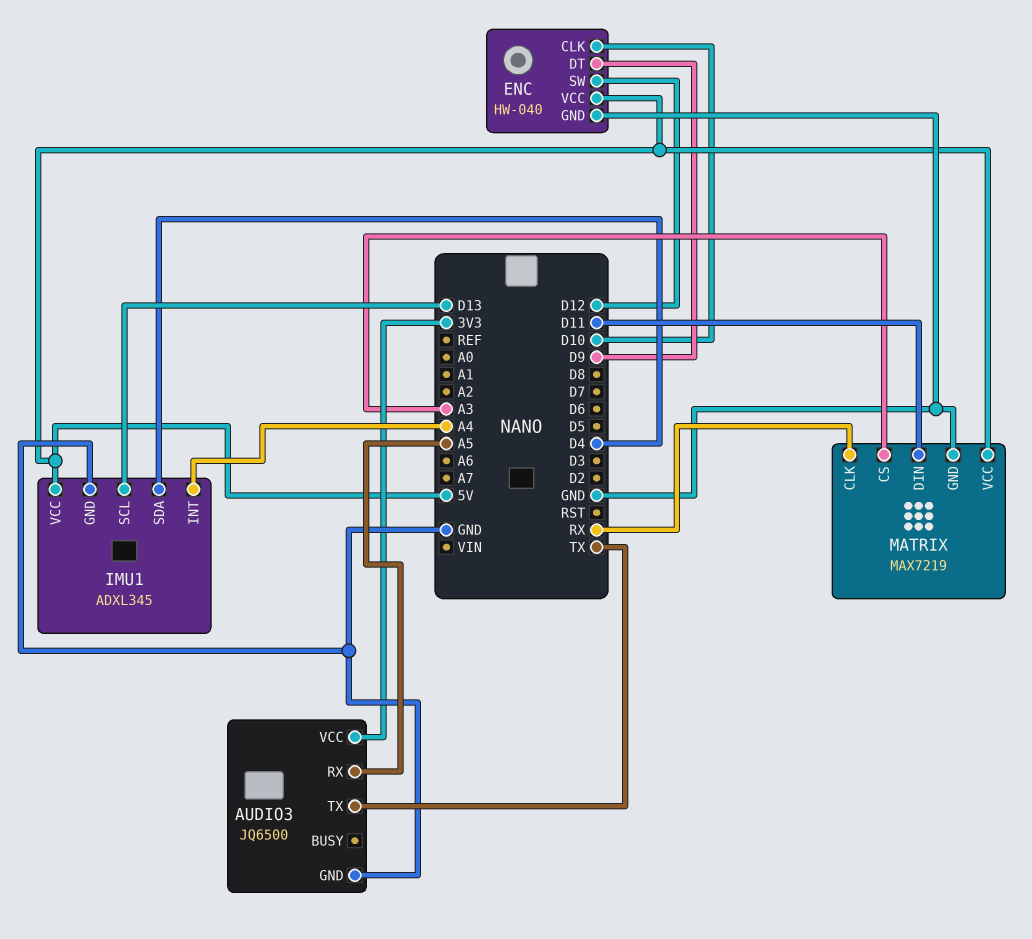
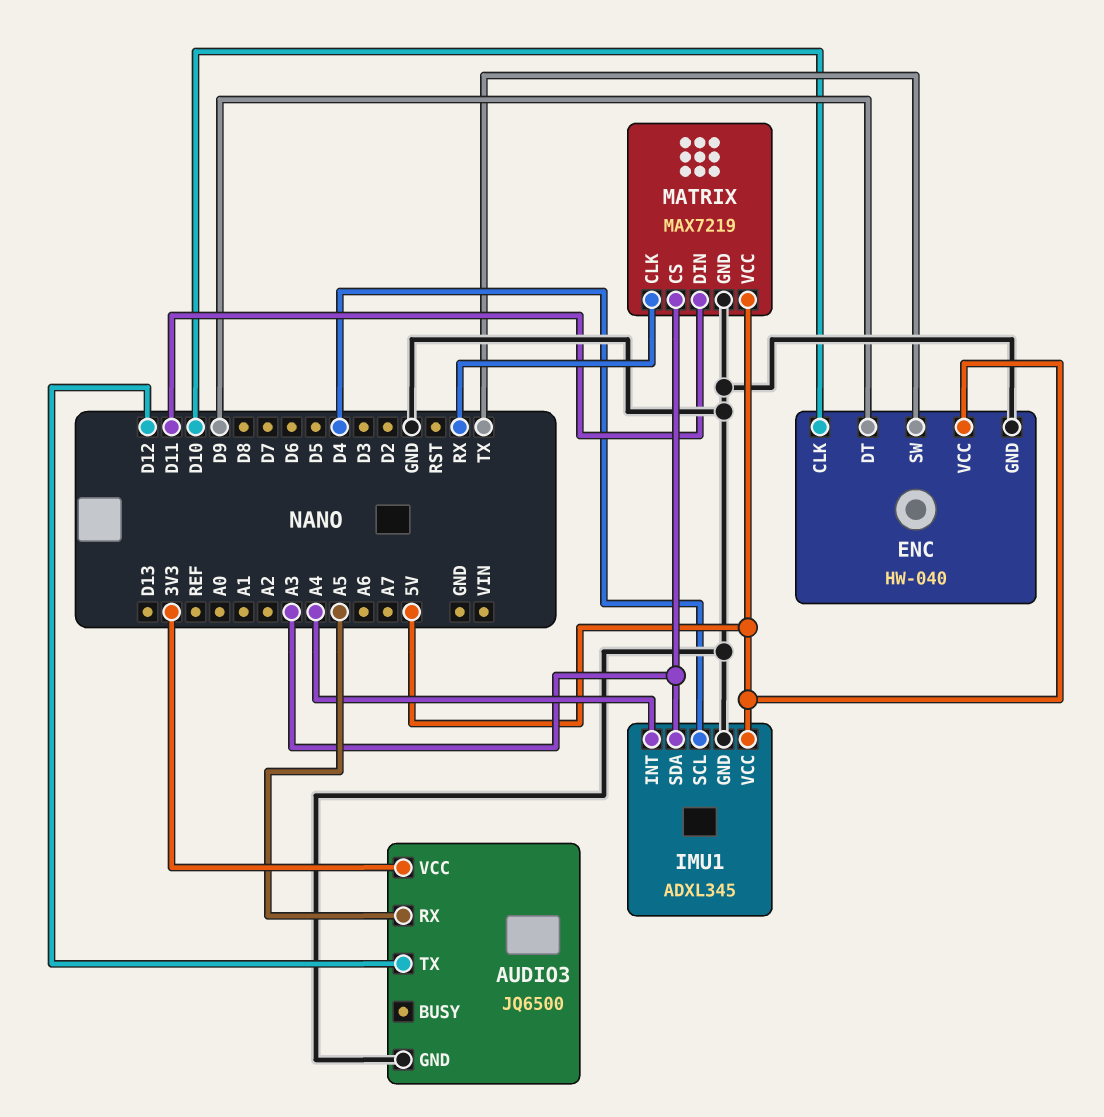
AUDIO3 pin TX: TX -> D12
ENC pin SW: D12 -> TX
IMU1 pin SCL: D13 -> D4
IMU1 pin SDA: D4 -> A3

